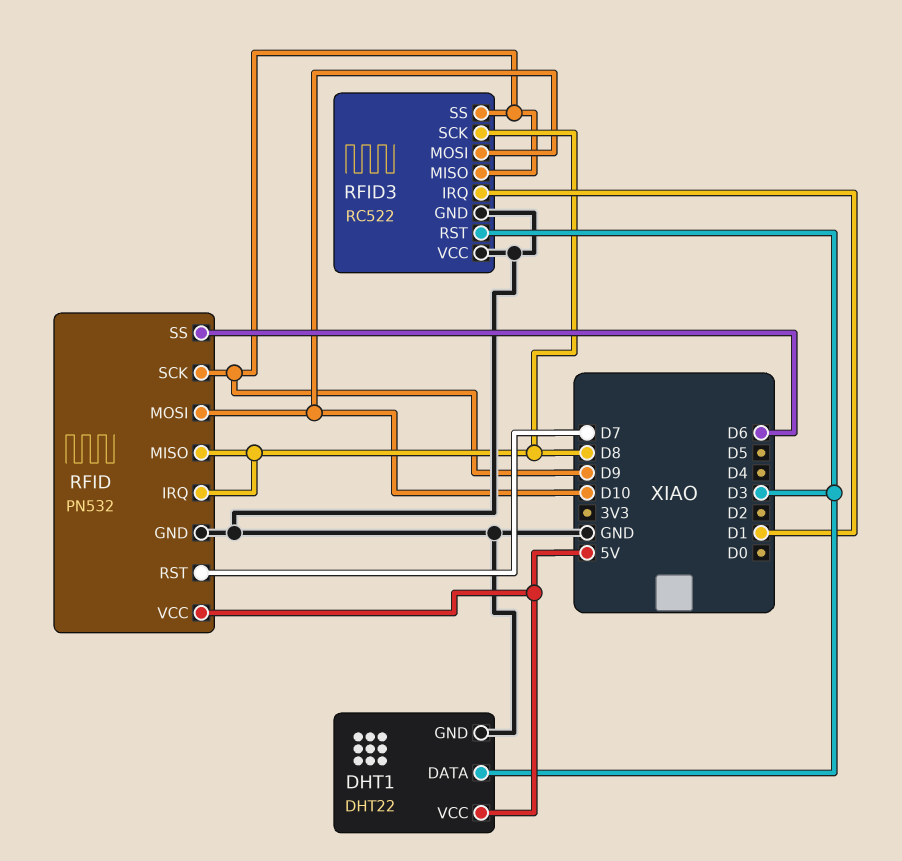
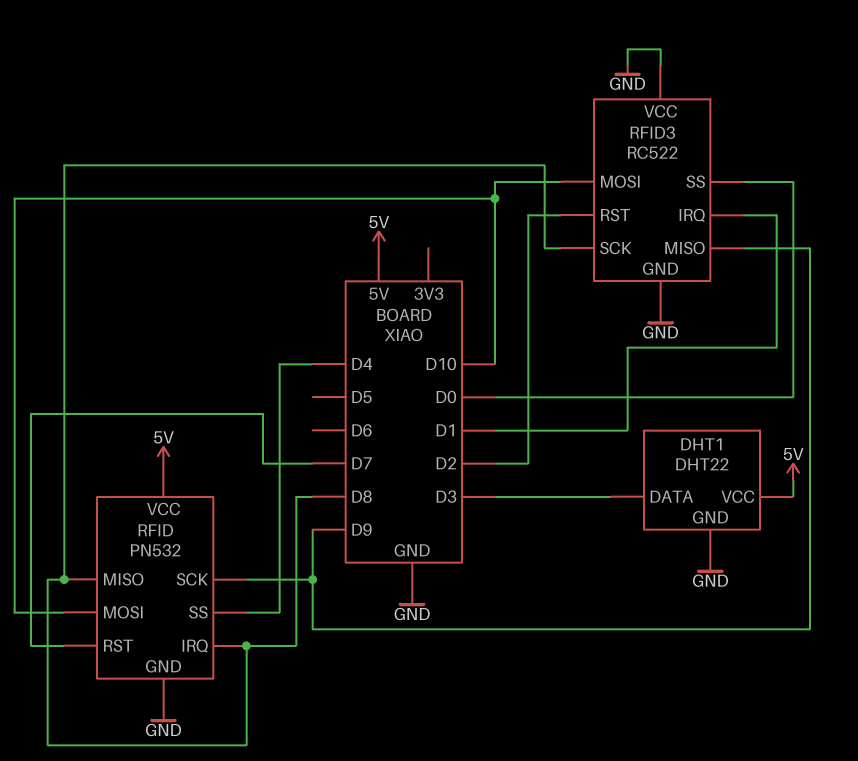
RFID pin SS: D6 -> D4
RFID3 pin RST: D3 -> D2
RFID3 pin SS: D9 -> D0

